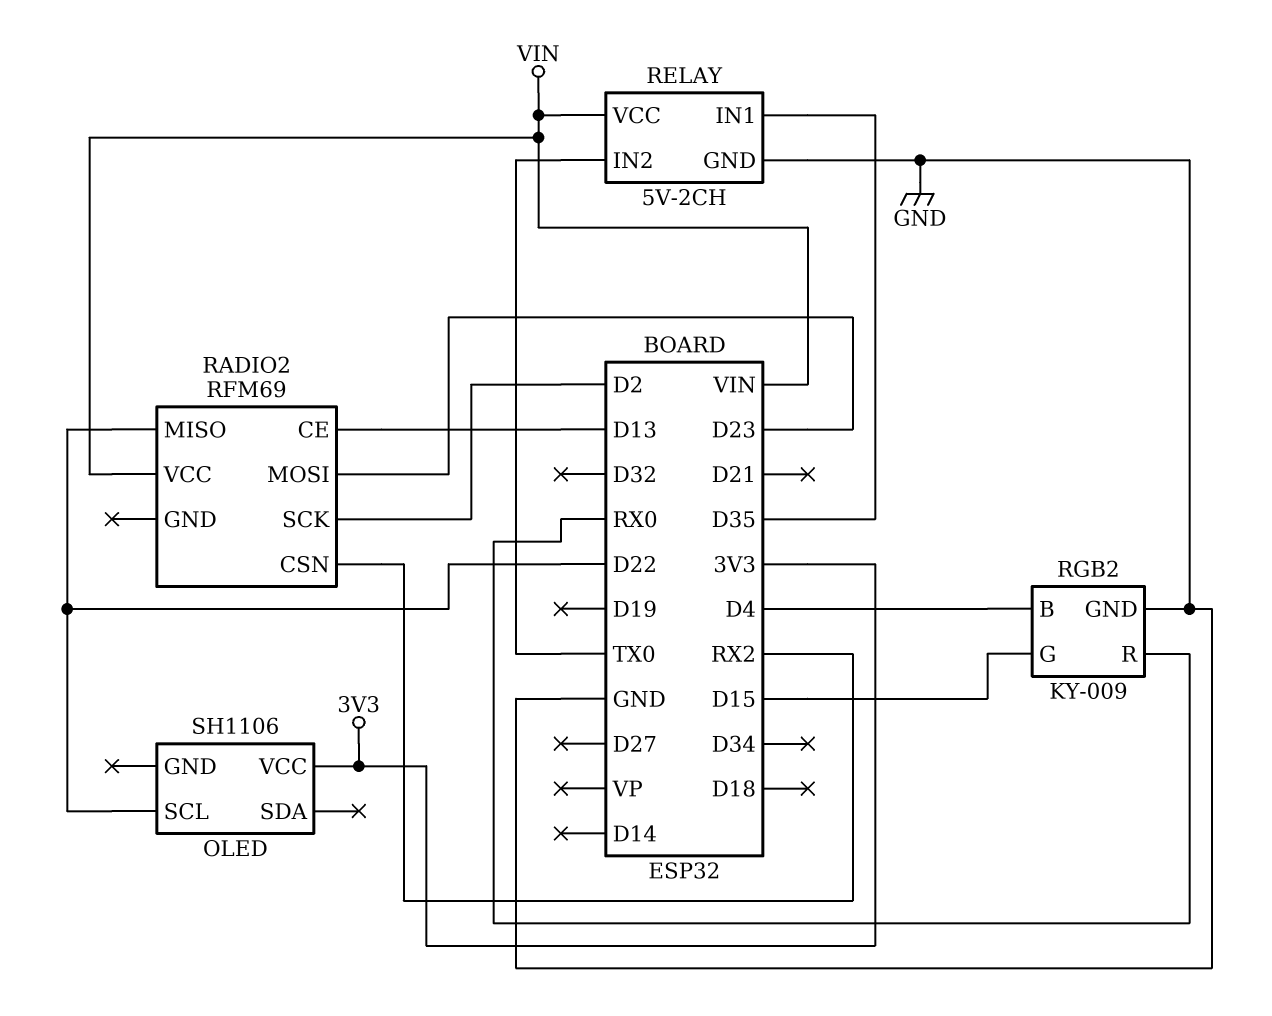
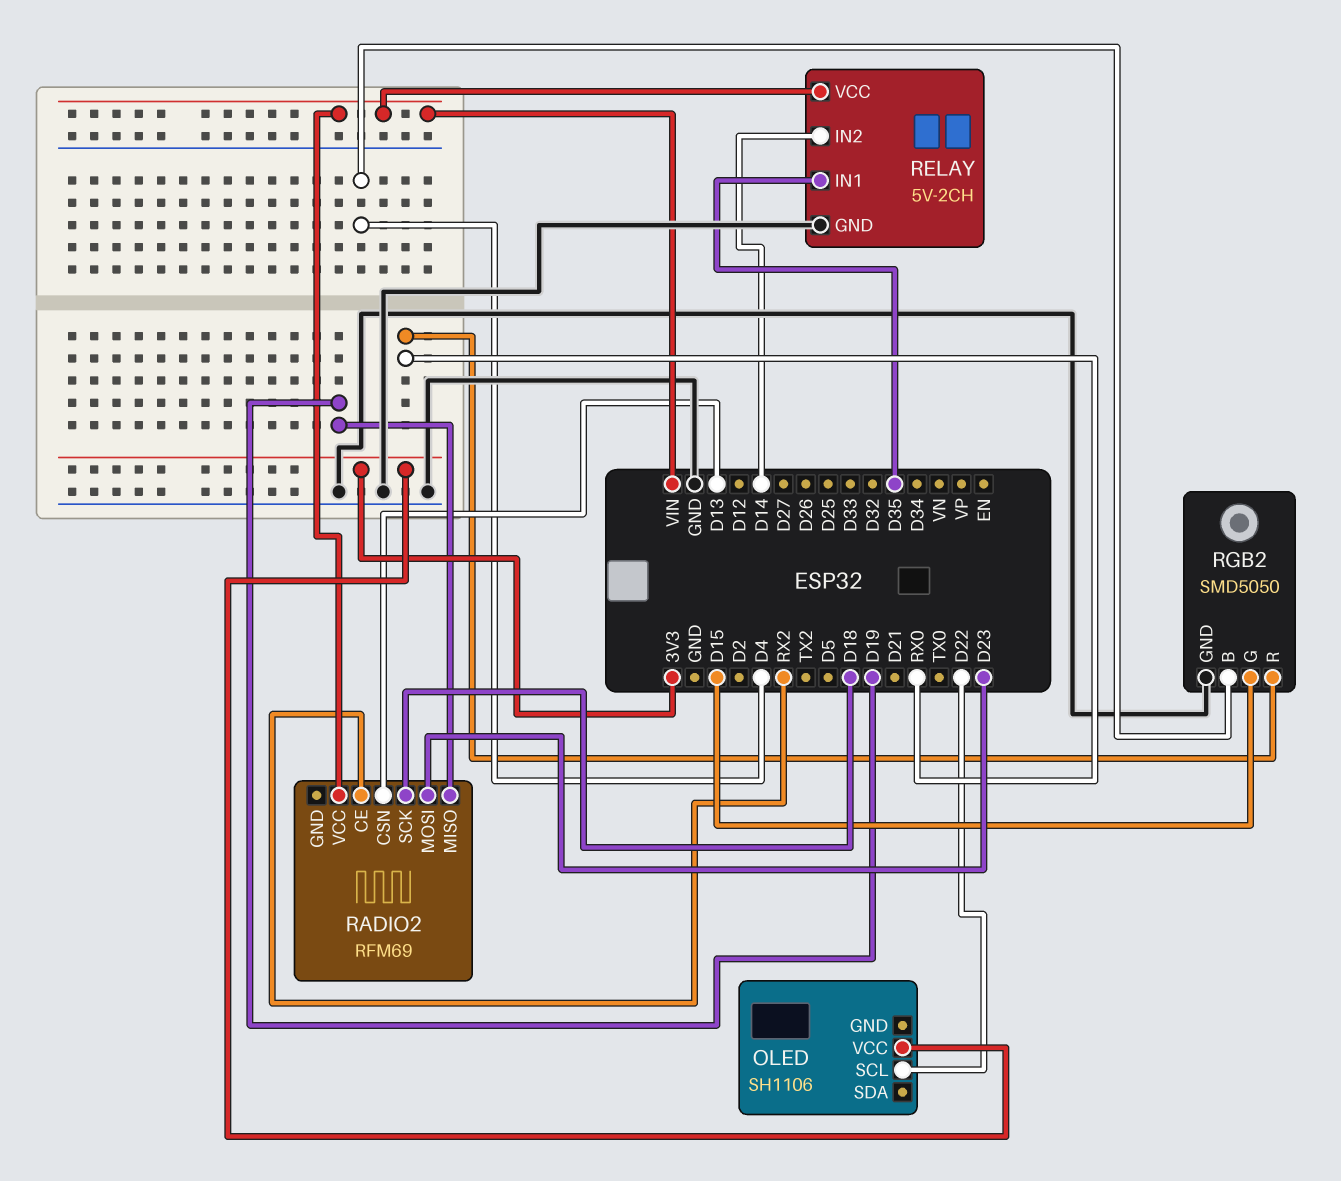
RADIO2 pin CE: D13 -> RX2
RADIO2 pin CSN: RX2 -> D13
RADIO2 pin MISO: D22 -> D19
RADIO2 pin SCK: D2 -> D18
RELAY pin IN2: TX0 -> D14
RGB2: KY-009 -> SMD5050

